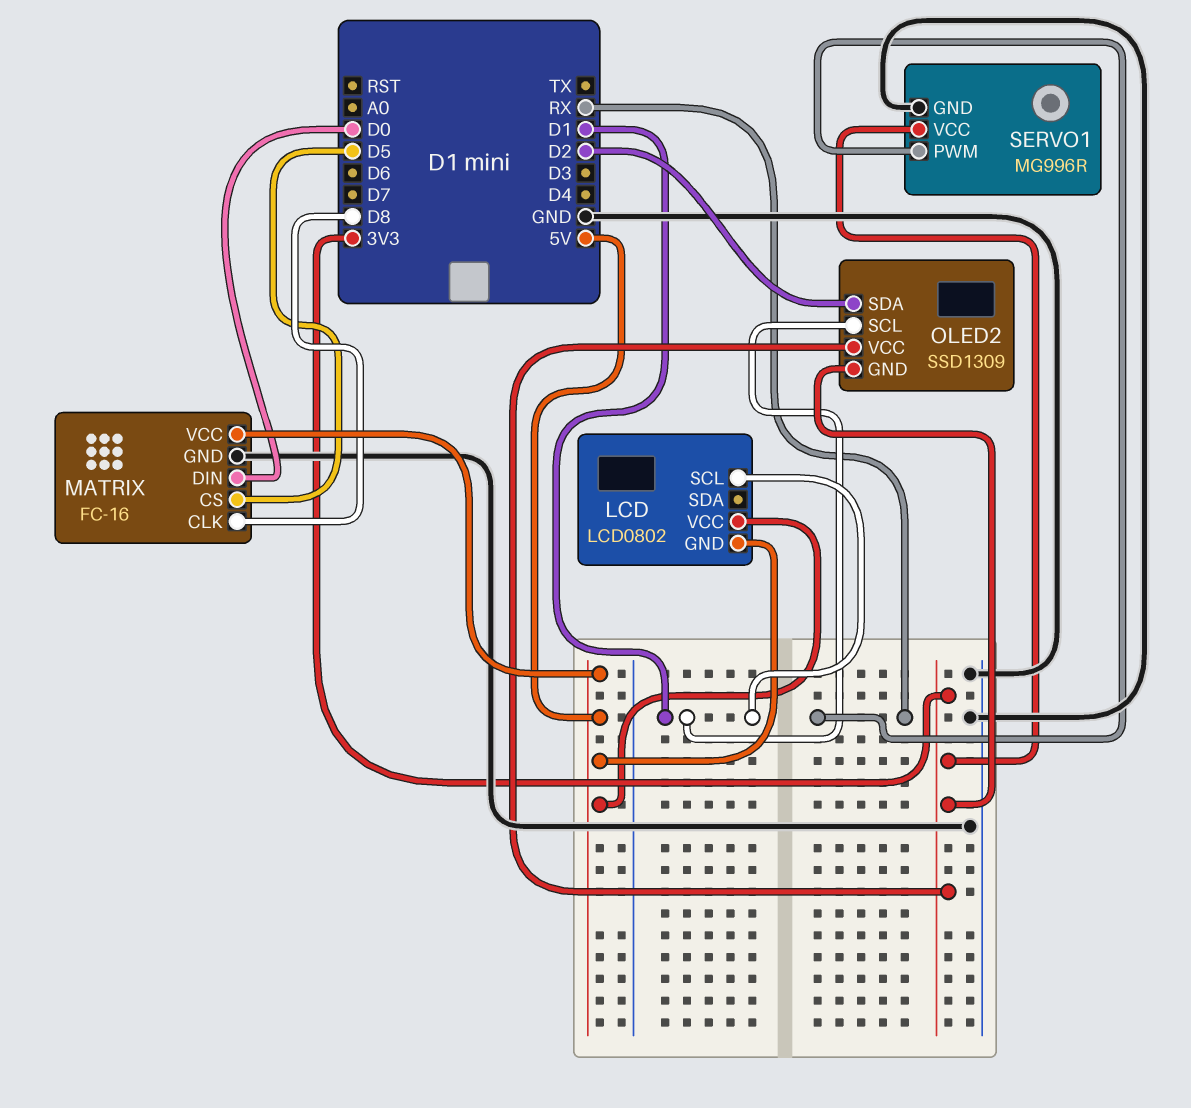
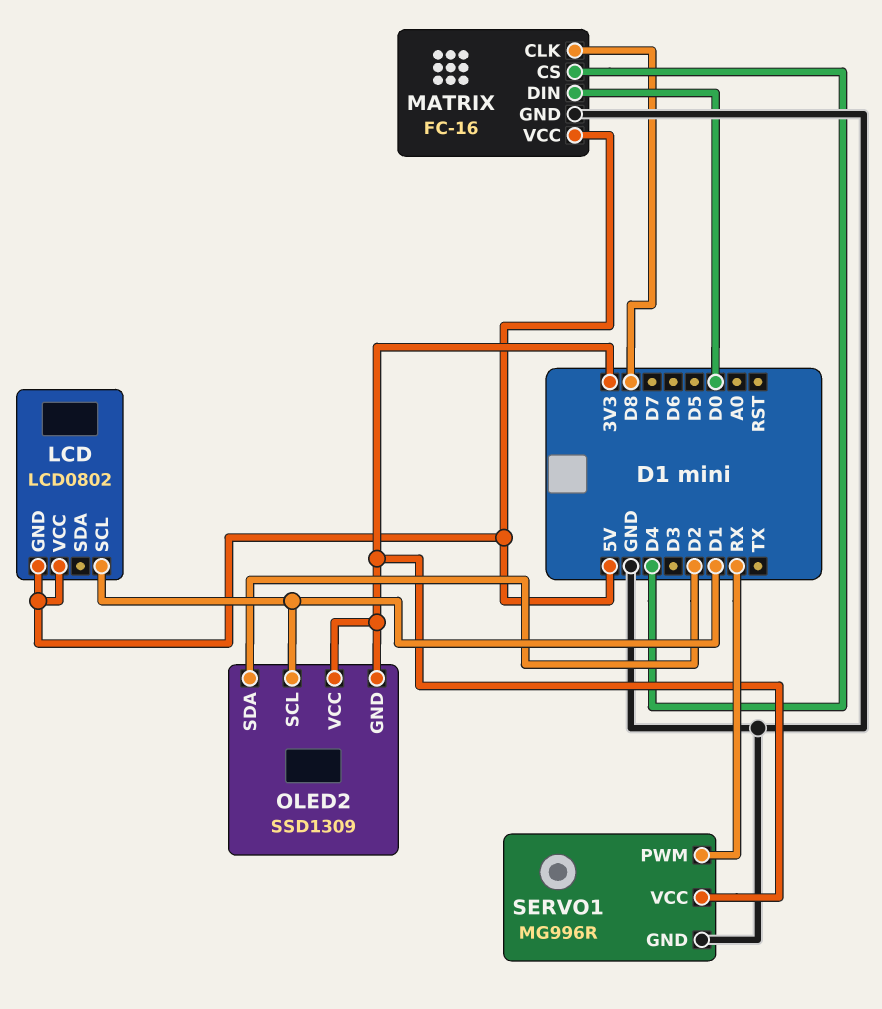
MATRIX pin CS: D5 -> D4

